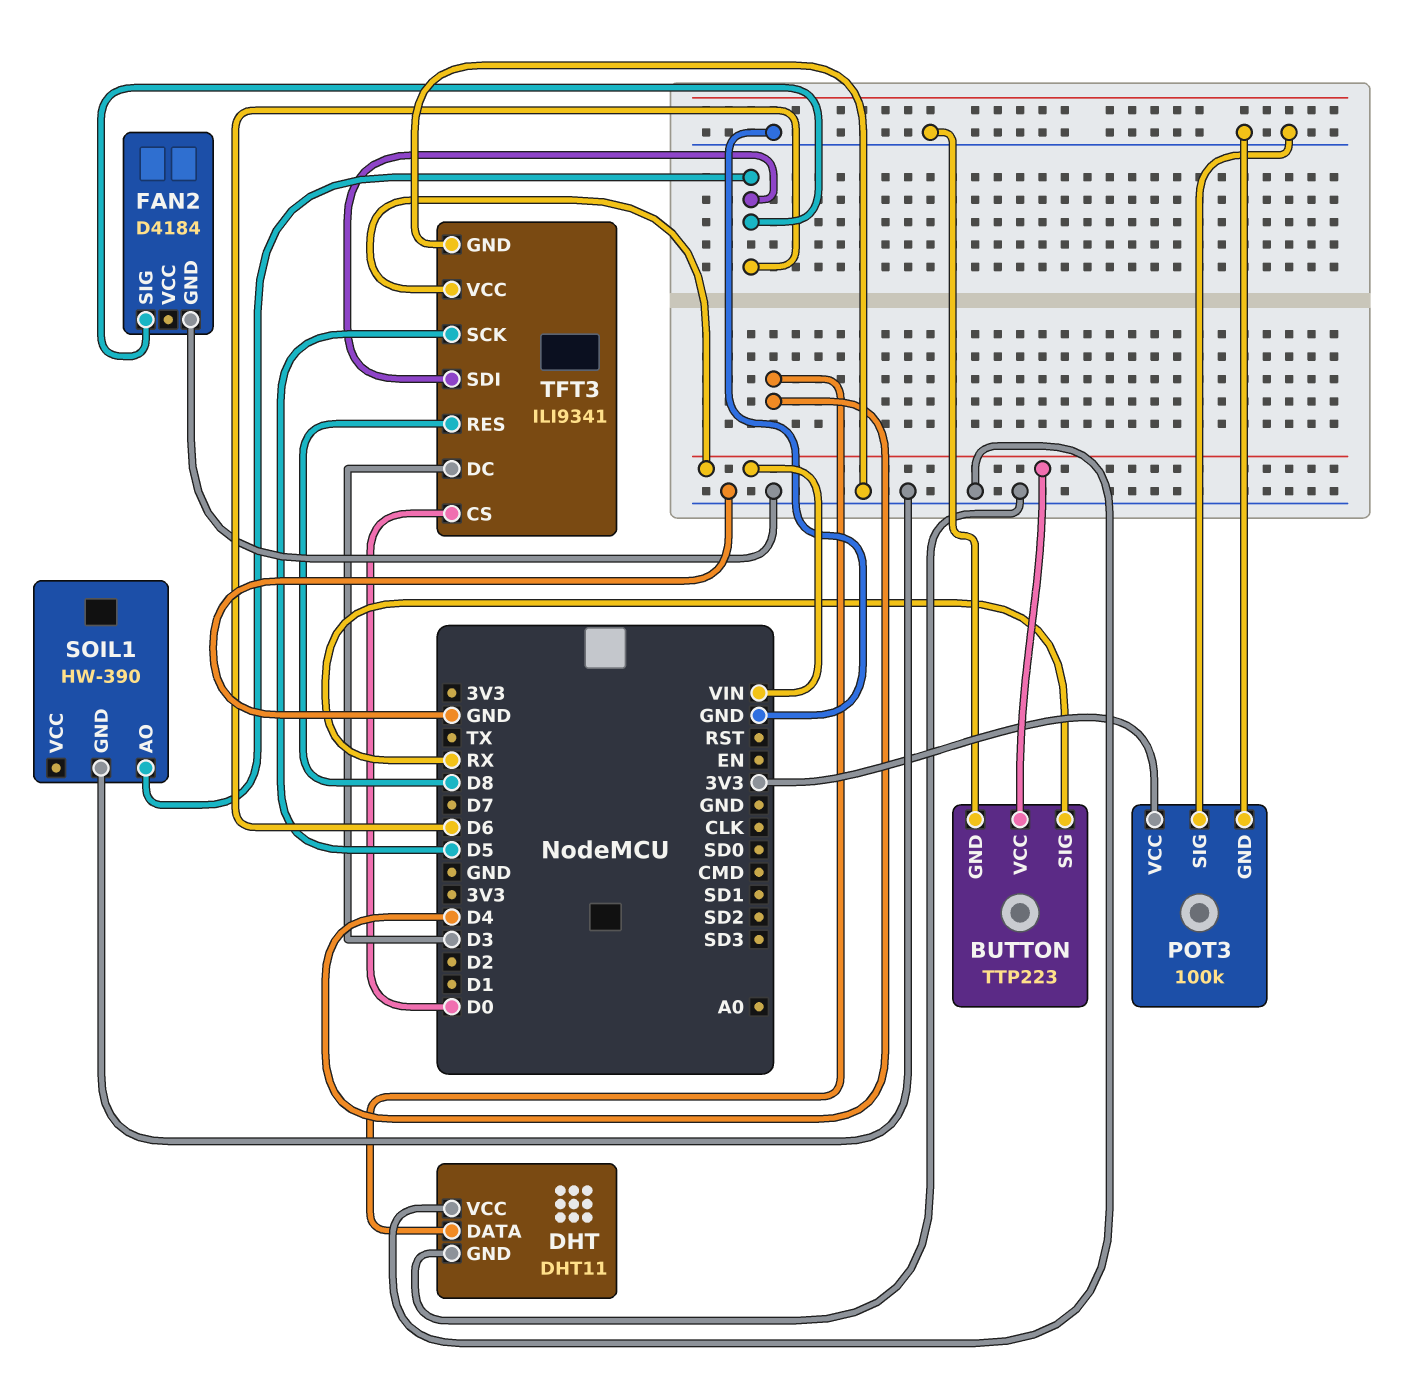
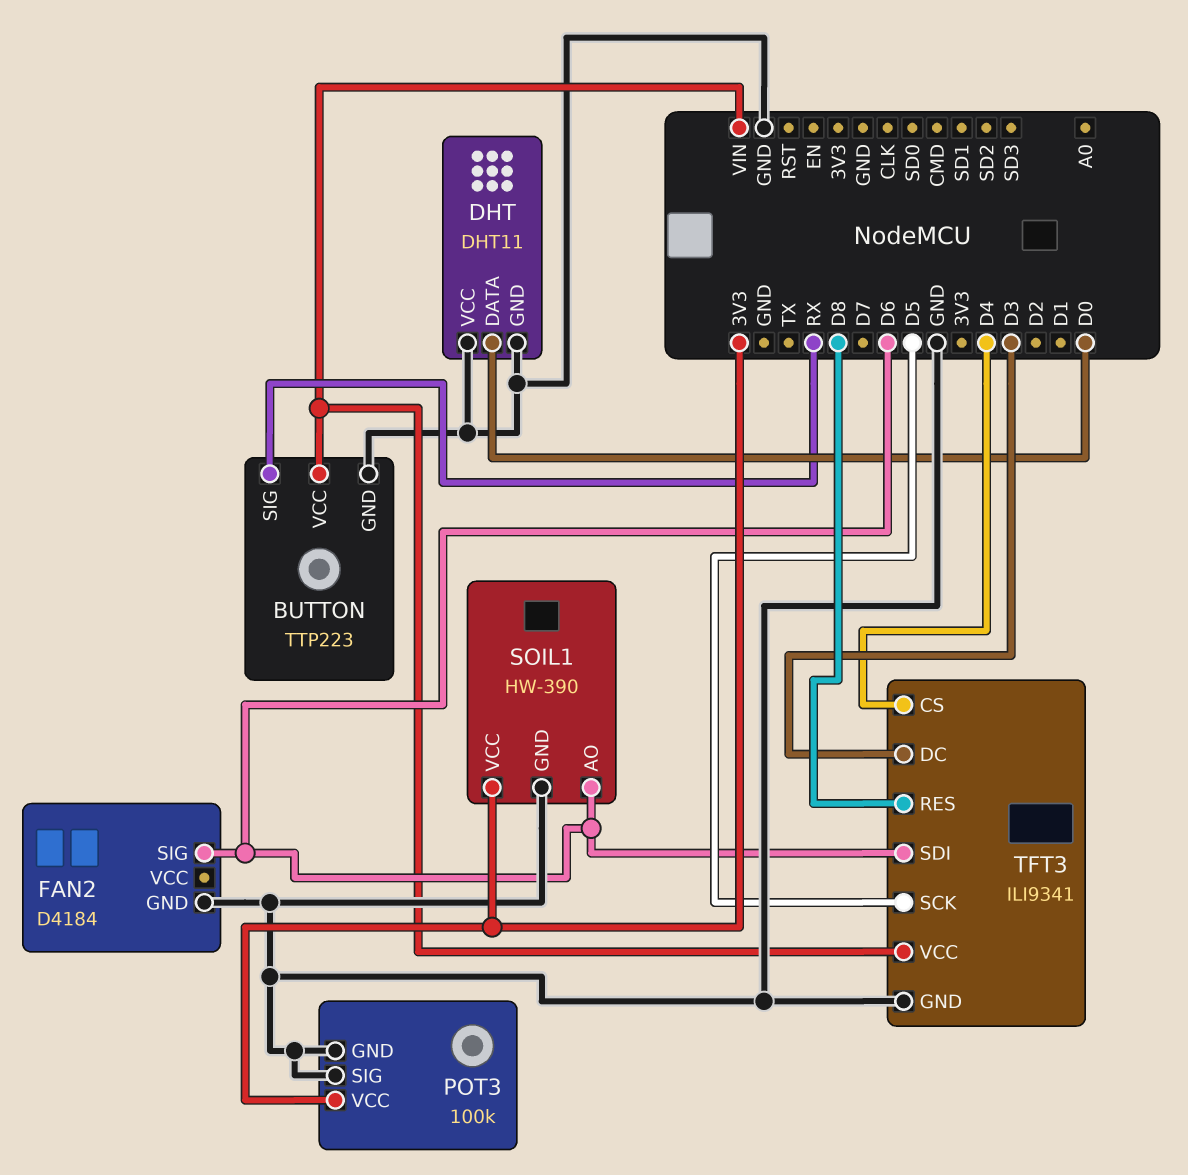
DHT pin DATA: D4 -> D0
SOIL1 pin VCC: none -> 3V3
TFT3 pin CS: D0 -> D4

